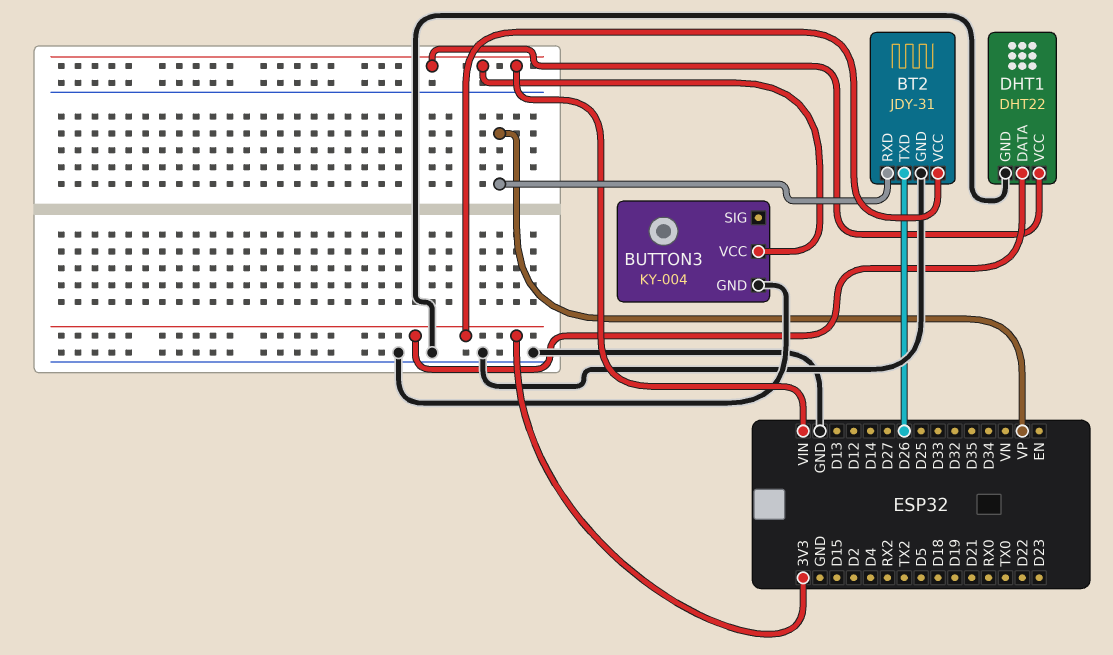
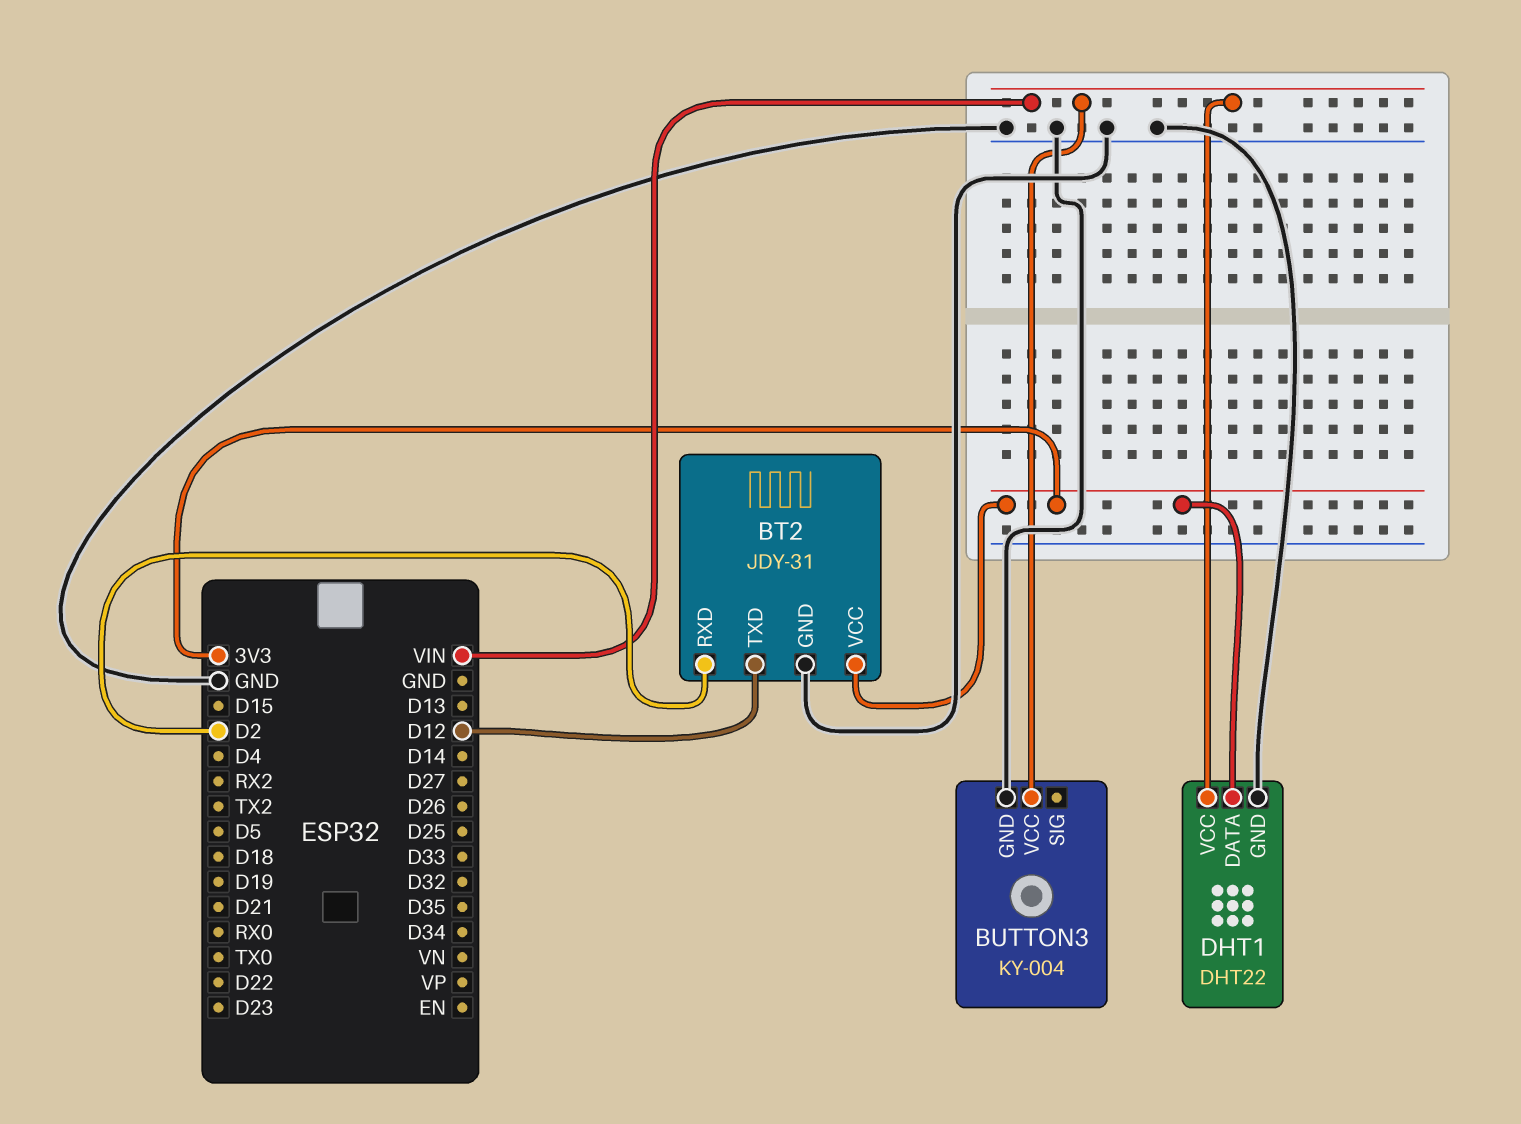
BT2 pin RXD: VP -> D2
BT2 pin TXD: D26 -> D12

